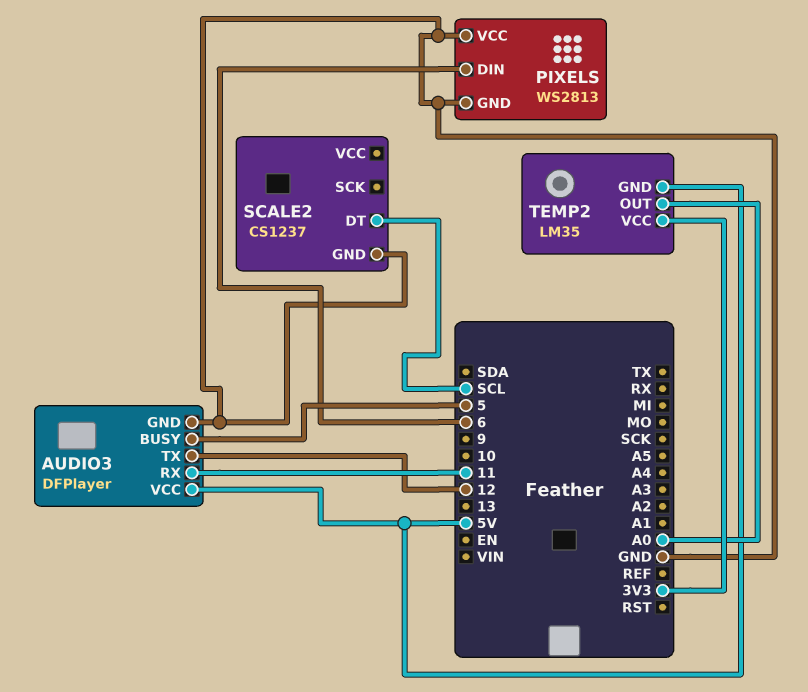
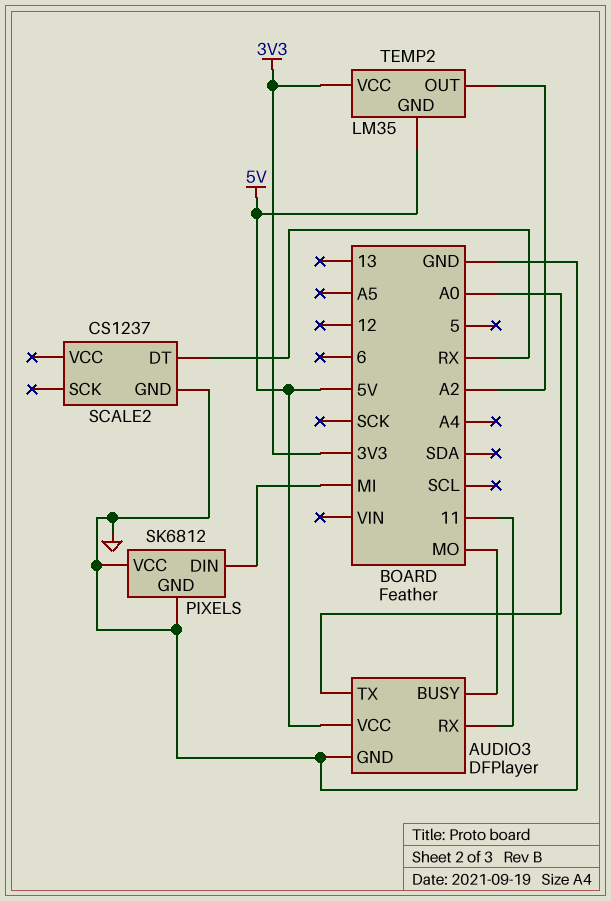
AUDIO3 pin BUSY: 5 -> MO
AUDIO3 pin TX: 12 -> A0
PIXELS: WS2813 -> SK6812
PIXELS pin DIN: 6 -> MI
SCALE2 pin DT: SCL -> RX
TEMP2 pin OUT: A0 -> A2

